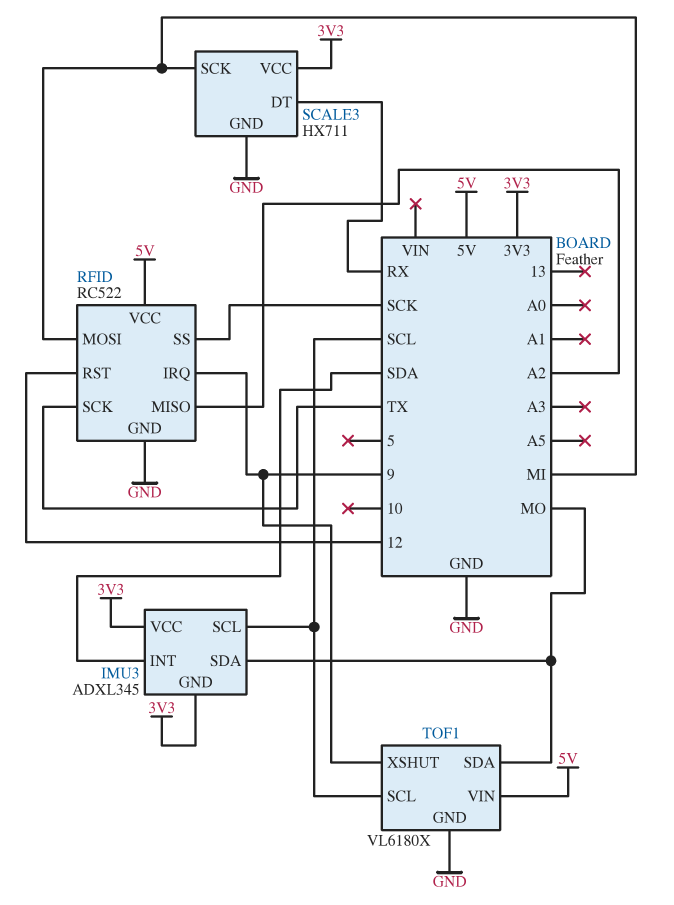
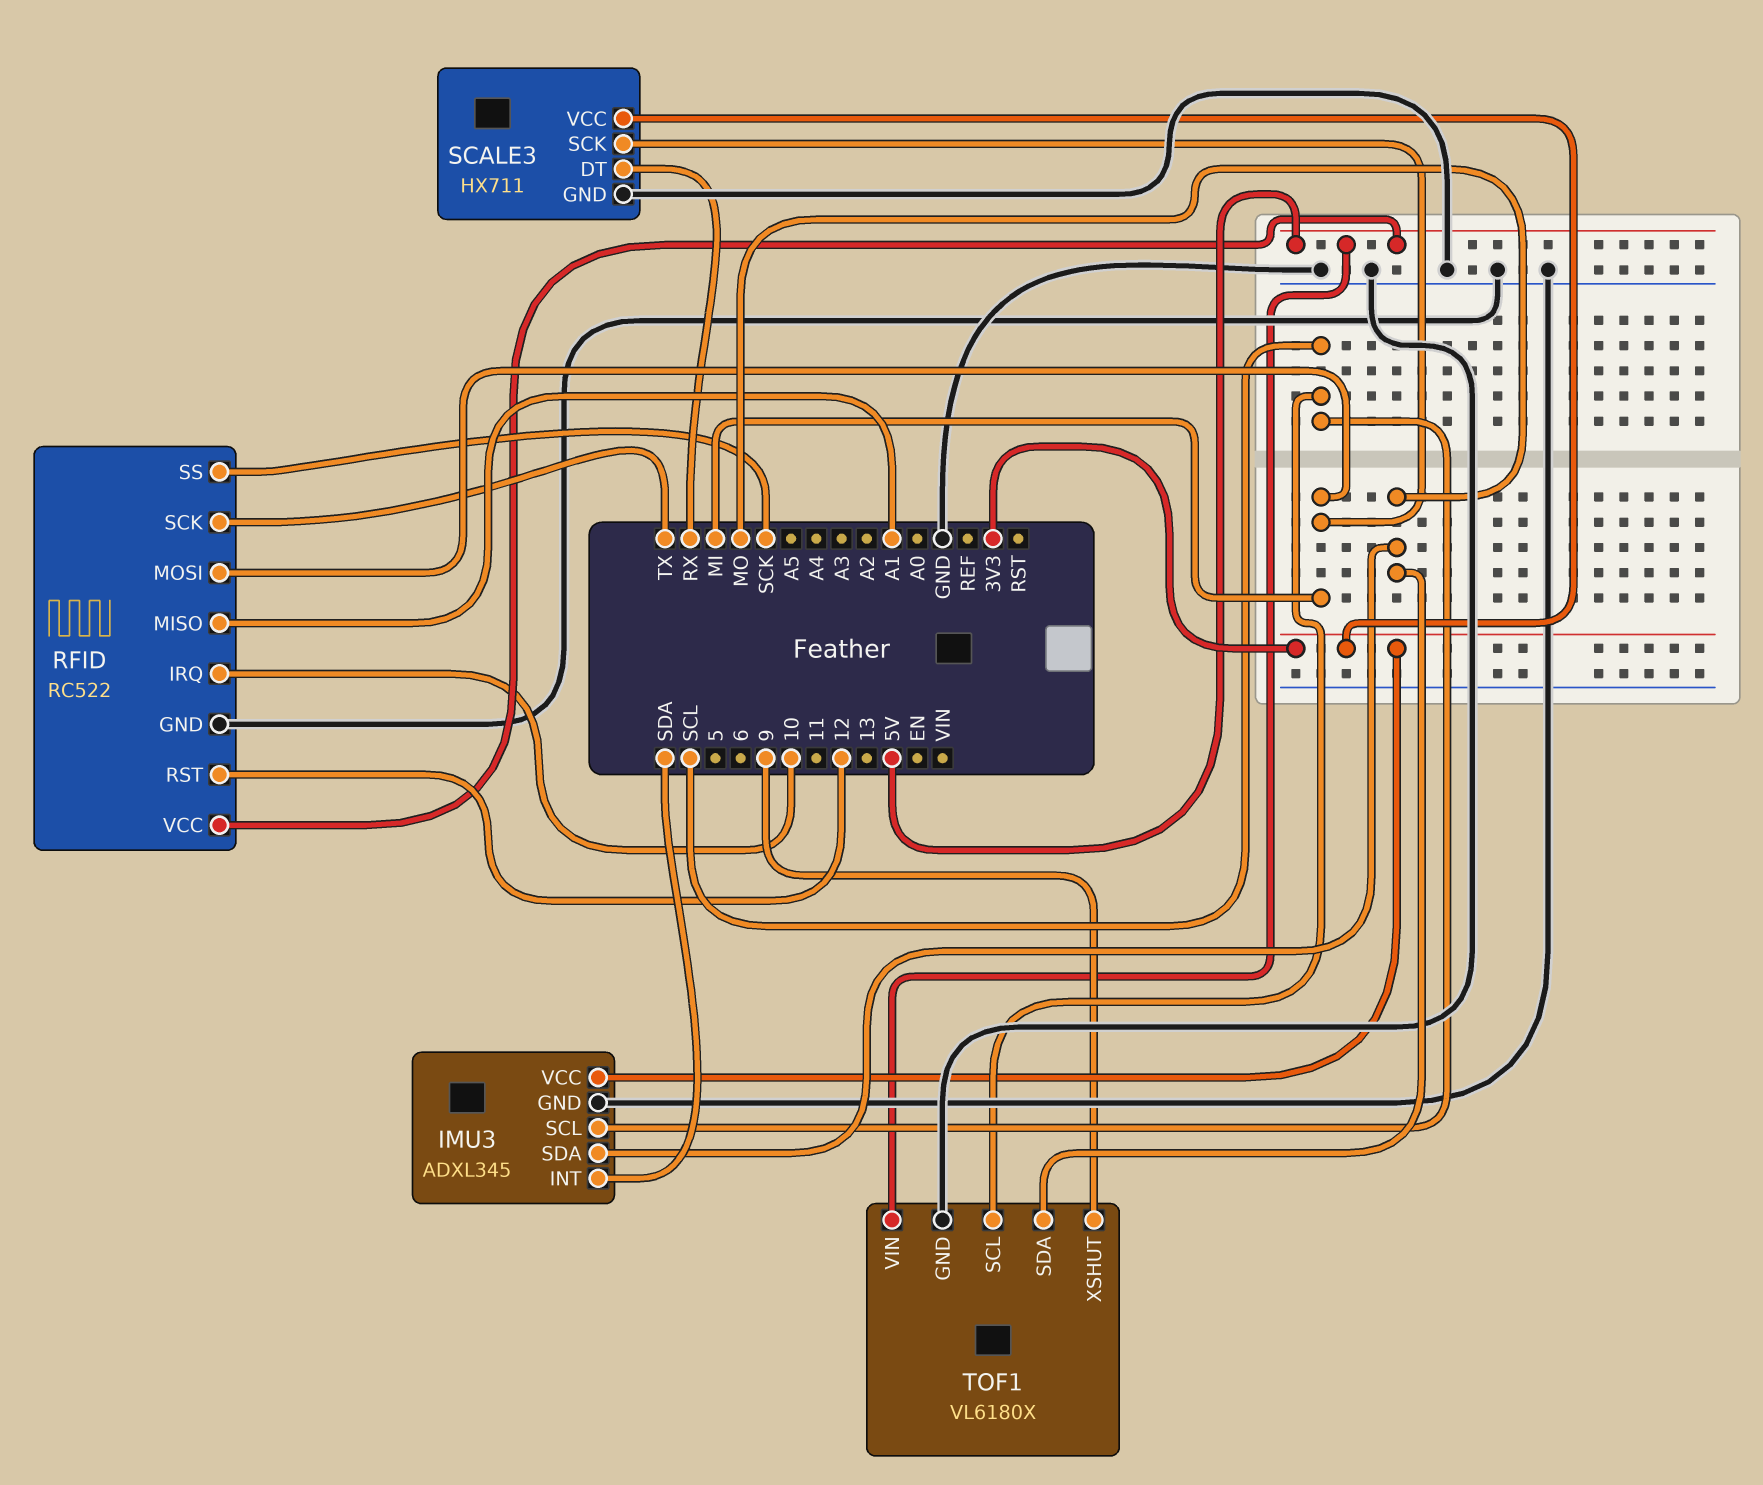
IMU3 pin GND: 3V3 -> GND
RFID pin IRQ: 9 -> 10
RFID pin MISO: A2 -> A1

